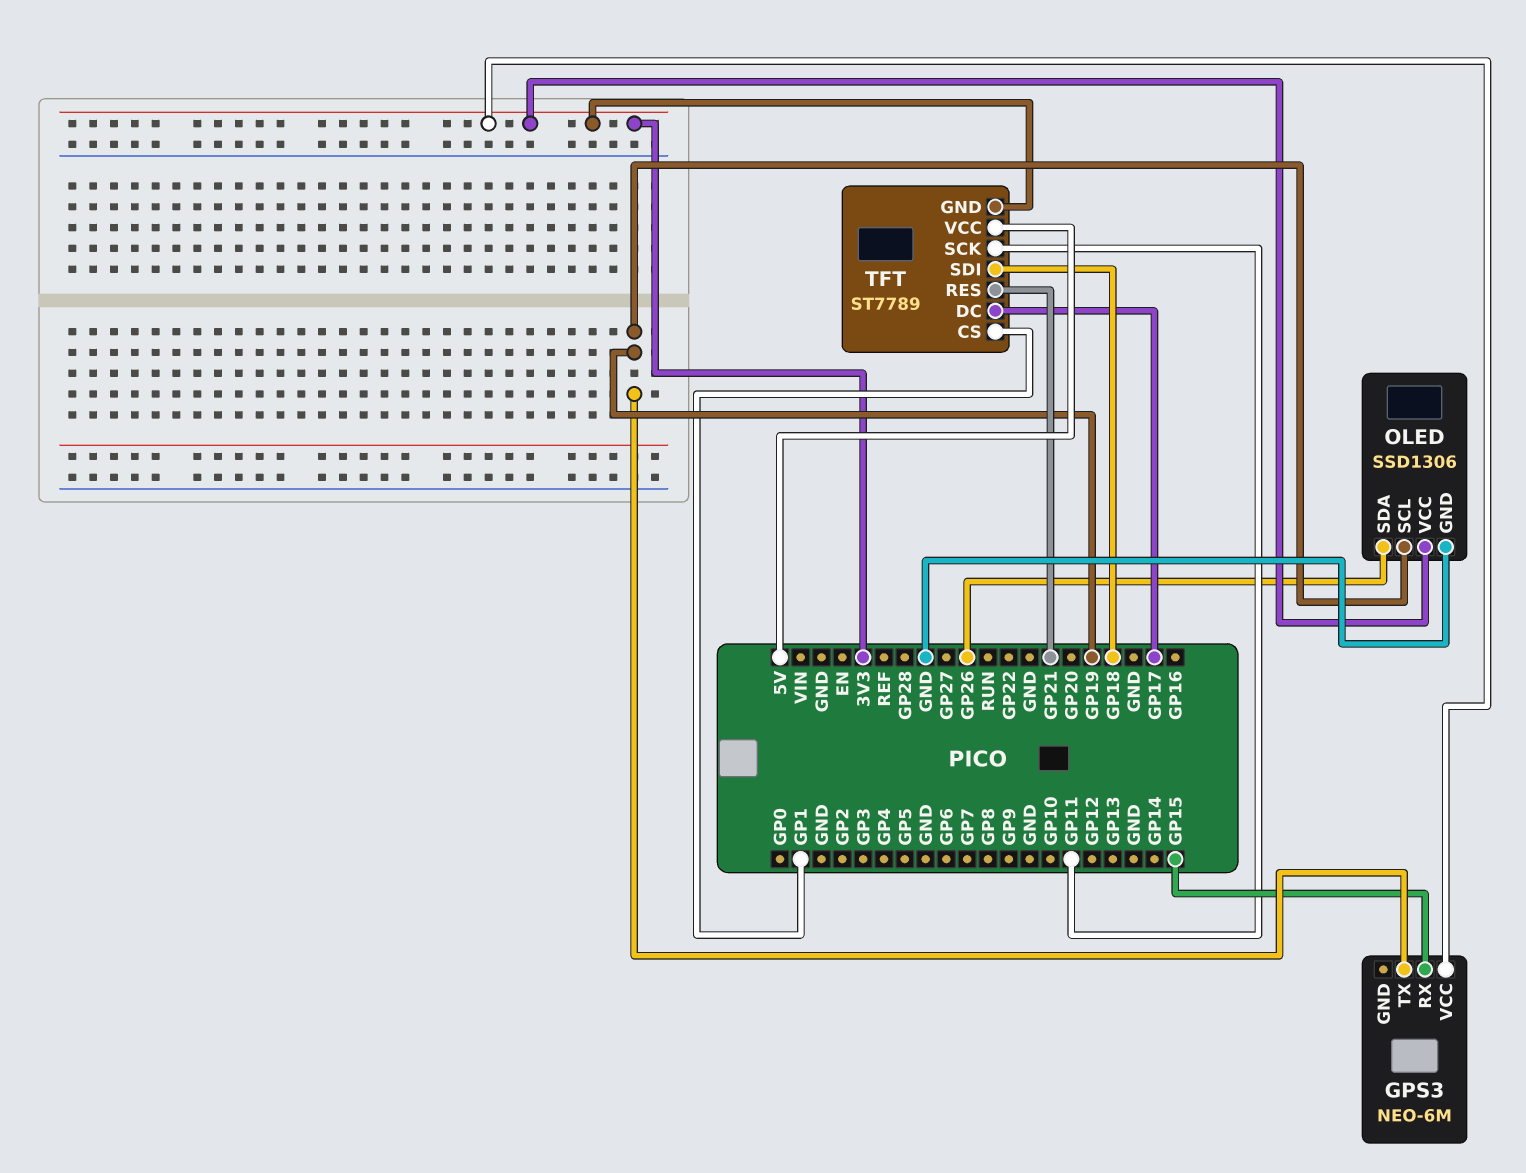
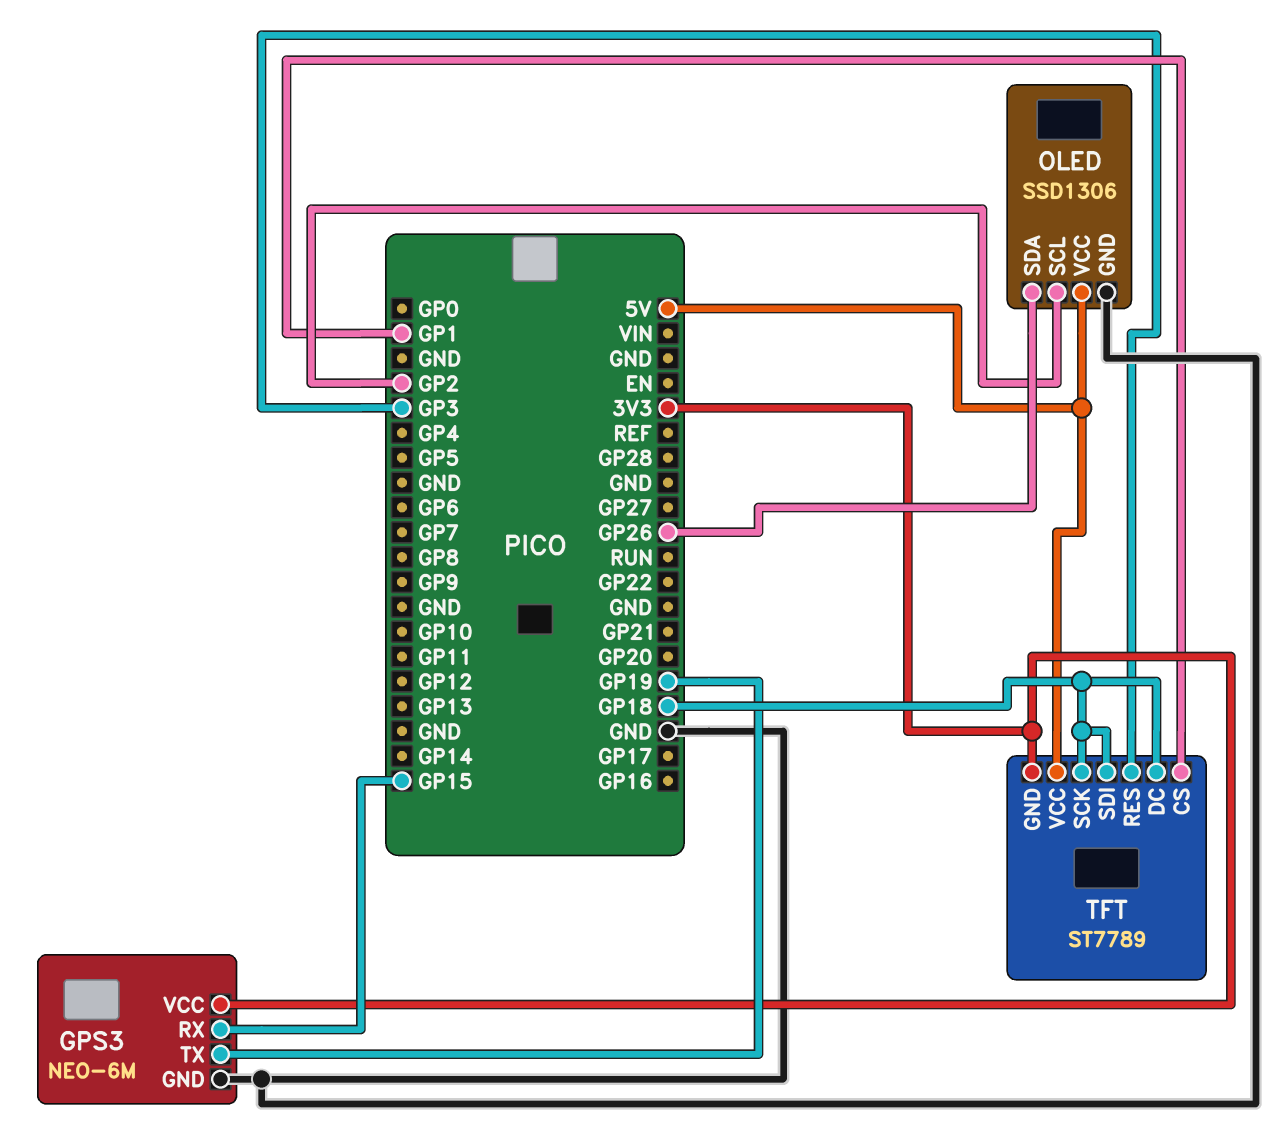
GPS3 pin GND: none -> GND
OLED pin SCL: GP19 -> GP2
OLED pin VCC: 3V3 -> 5V
TFT pin DC: GP17 -> GP18
TFT pin RES: GP21 -> GP3
TFT pin SCK: GP11 -> GP18

